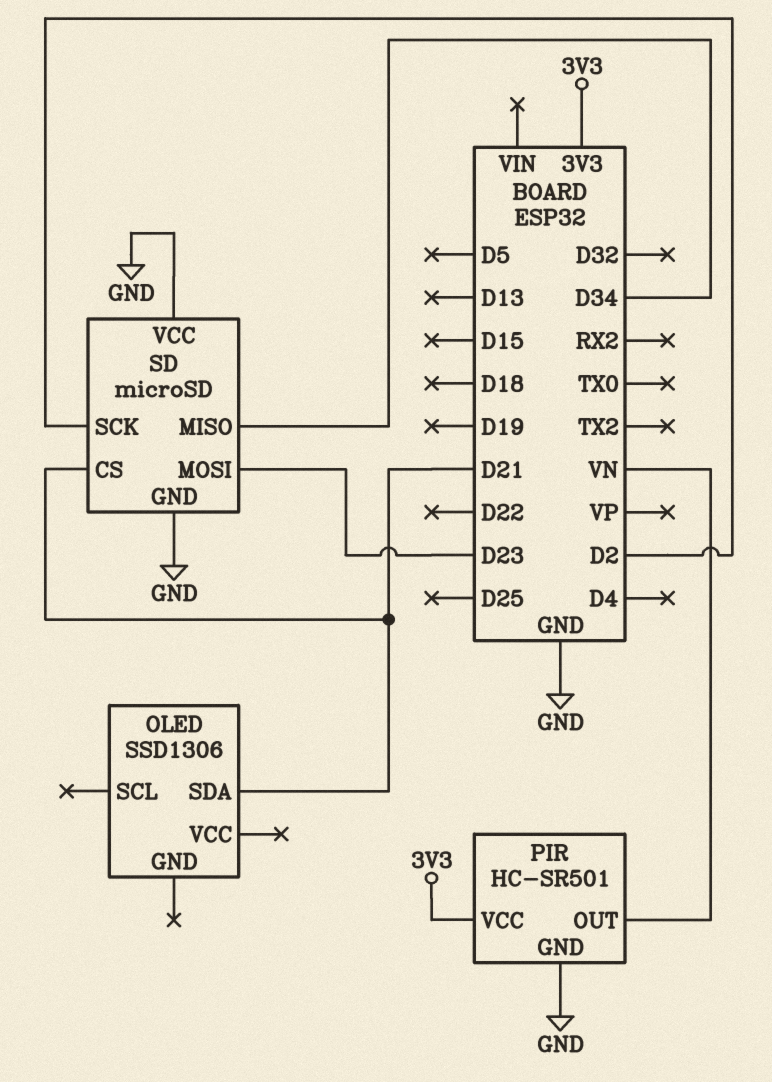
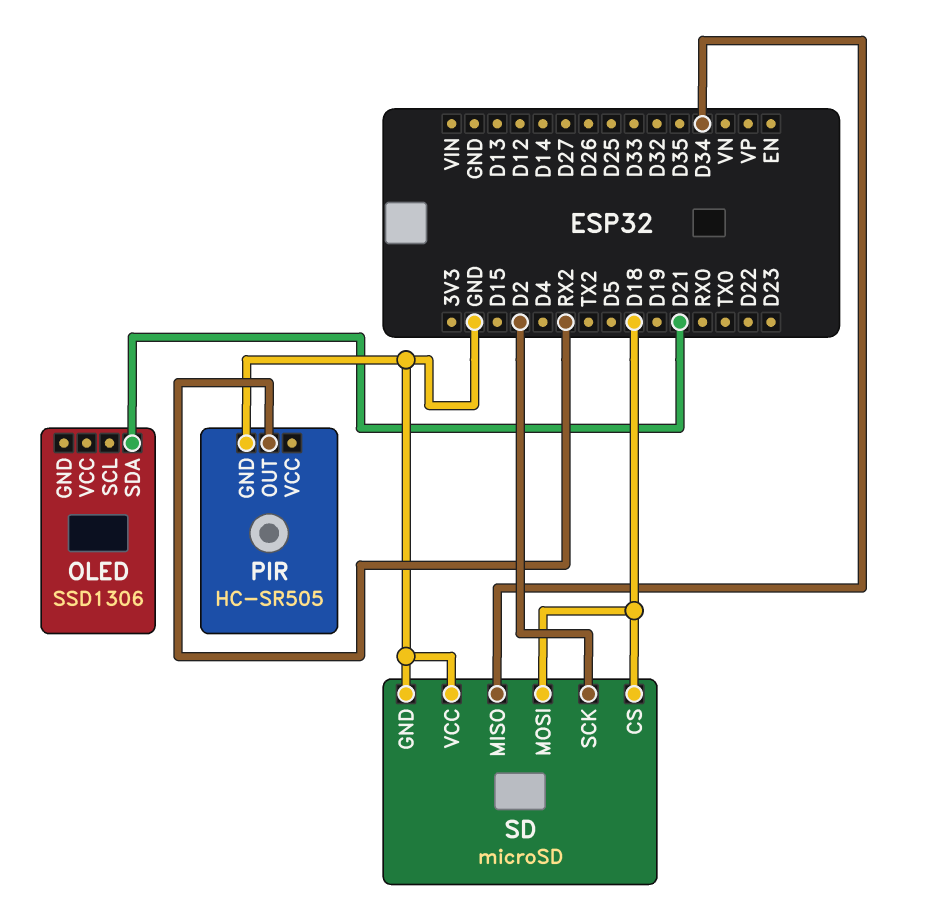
PIR: HC-SR501 -> HC-SR505
PIR pin OUT: VN -> RX2
PIR pin VCC: 3V3 -> none
SD pin CS: D21 -> D18
SD pin MOSI: D23 -> D18

